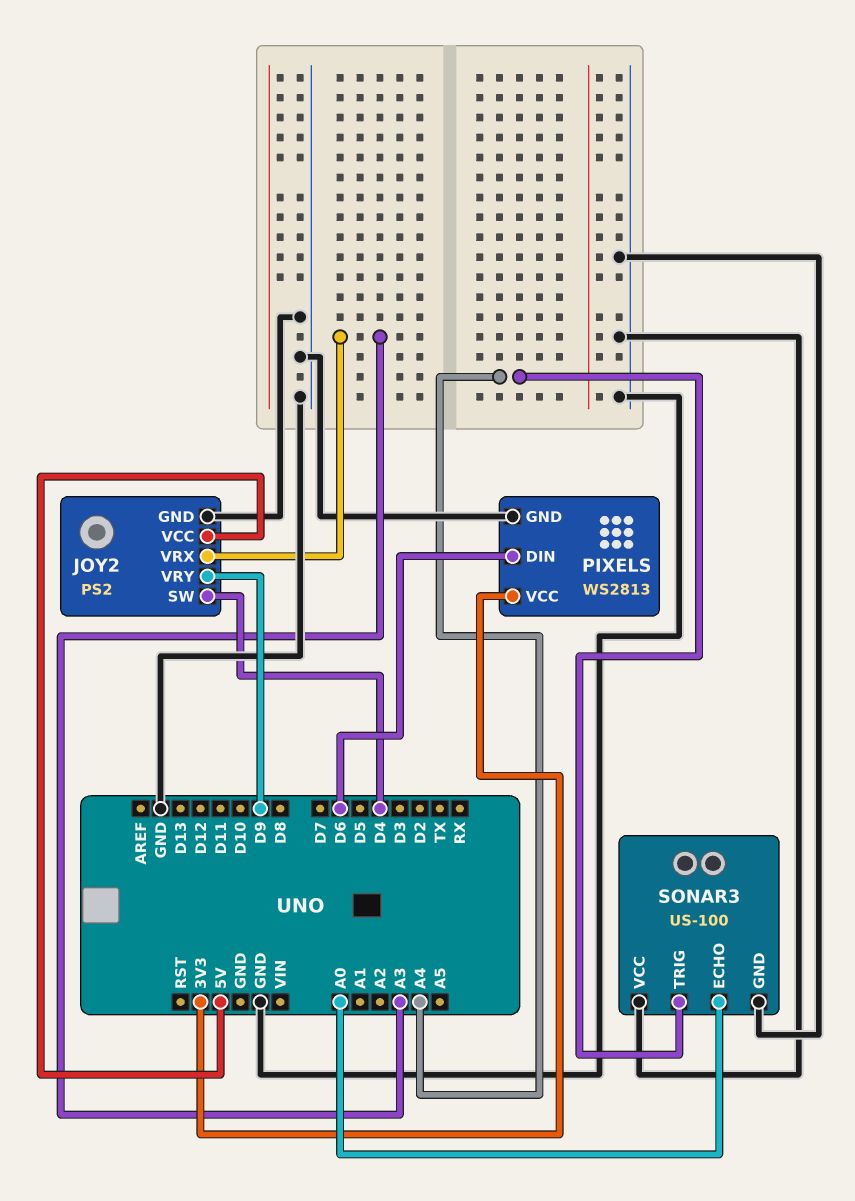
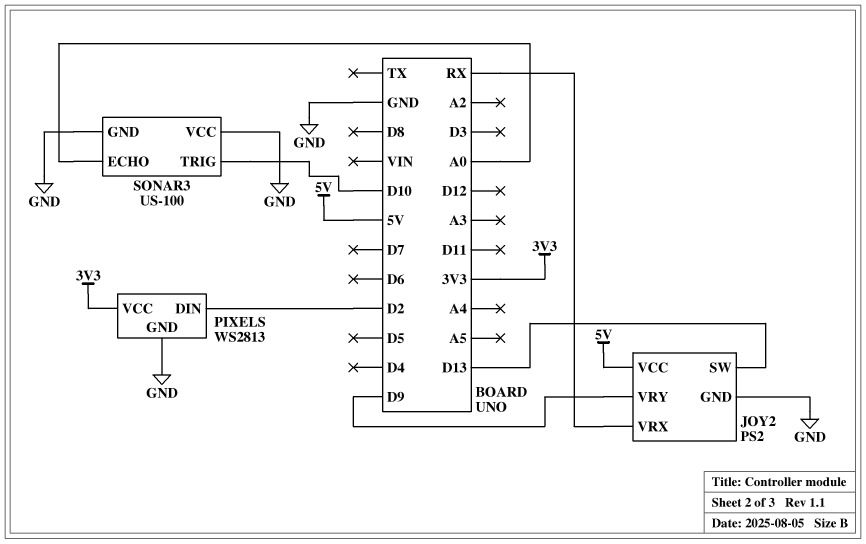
JOY2 pin SW: D4 -> D13
JOY2 pin VRX: A3 -> RX
PIXELS pin DIN: D6 -> D2
SONAR3 pin TRIG: A4 -> D10

